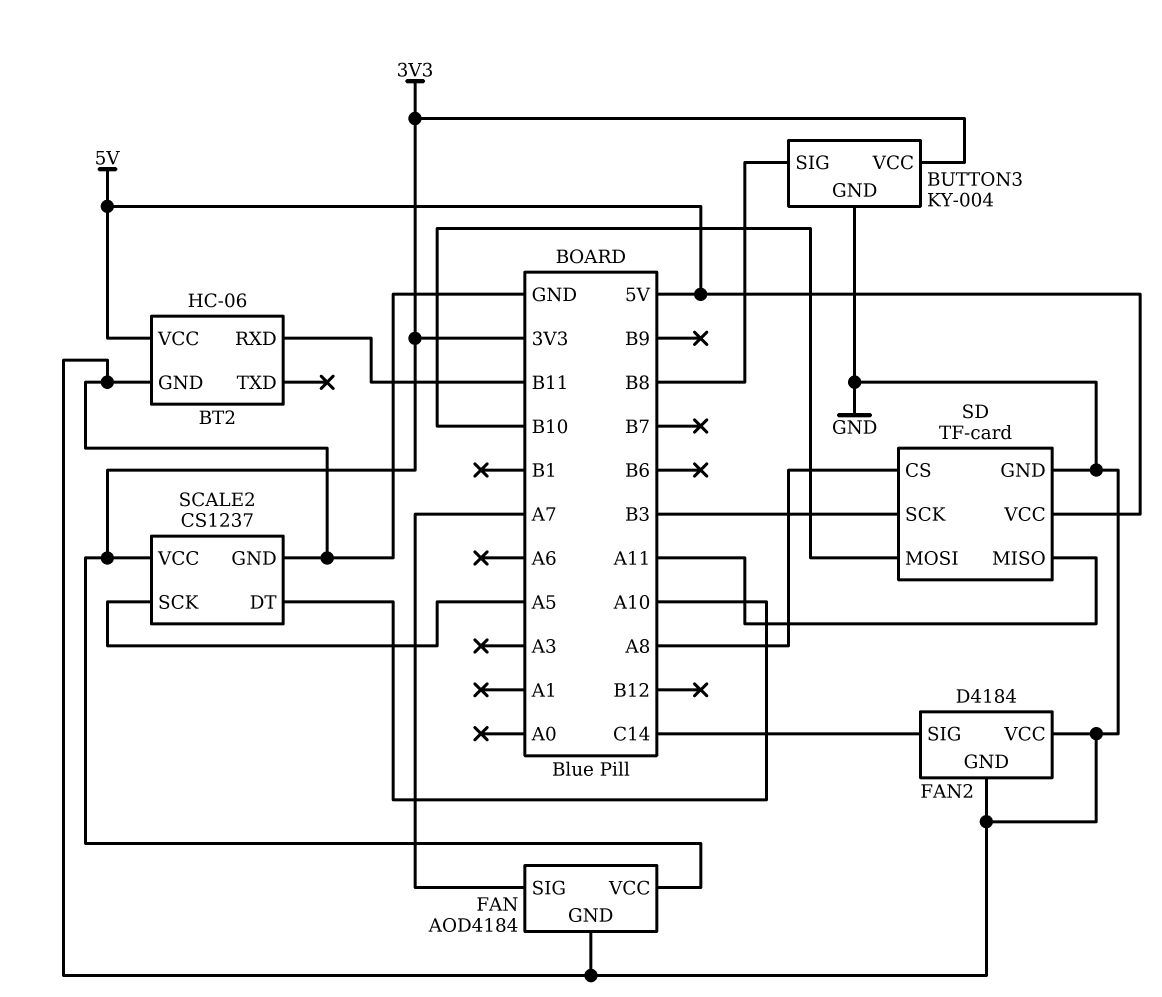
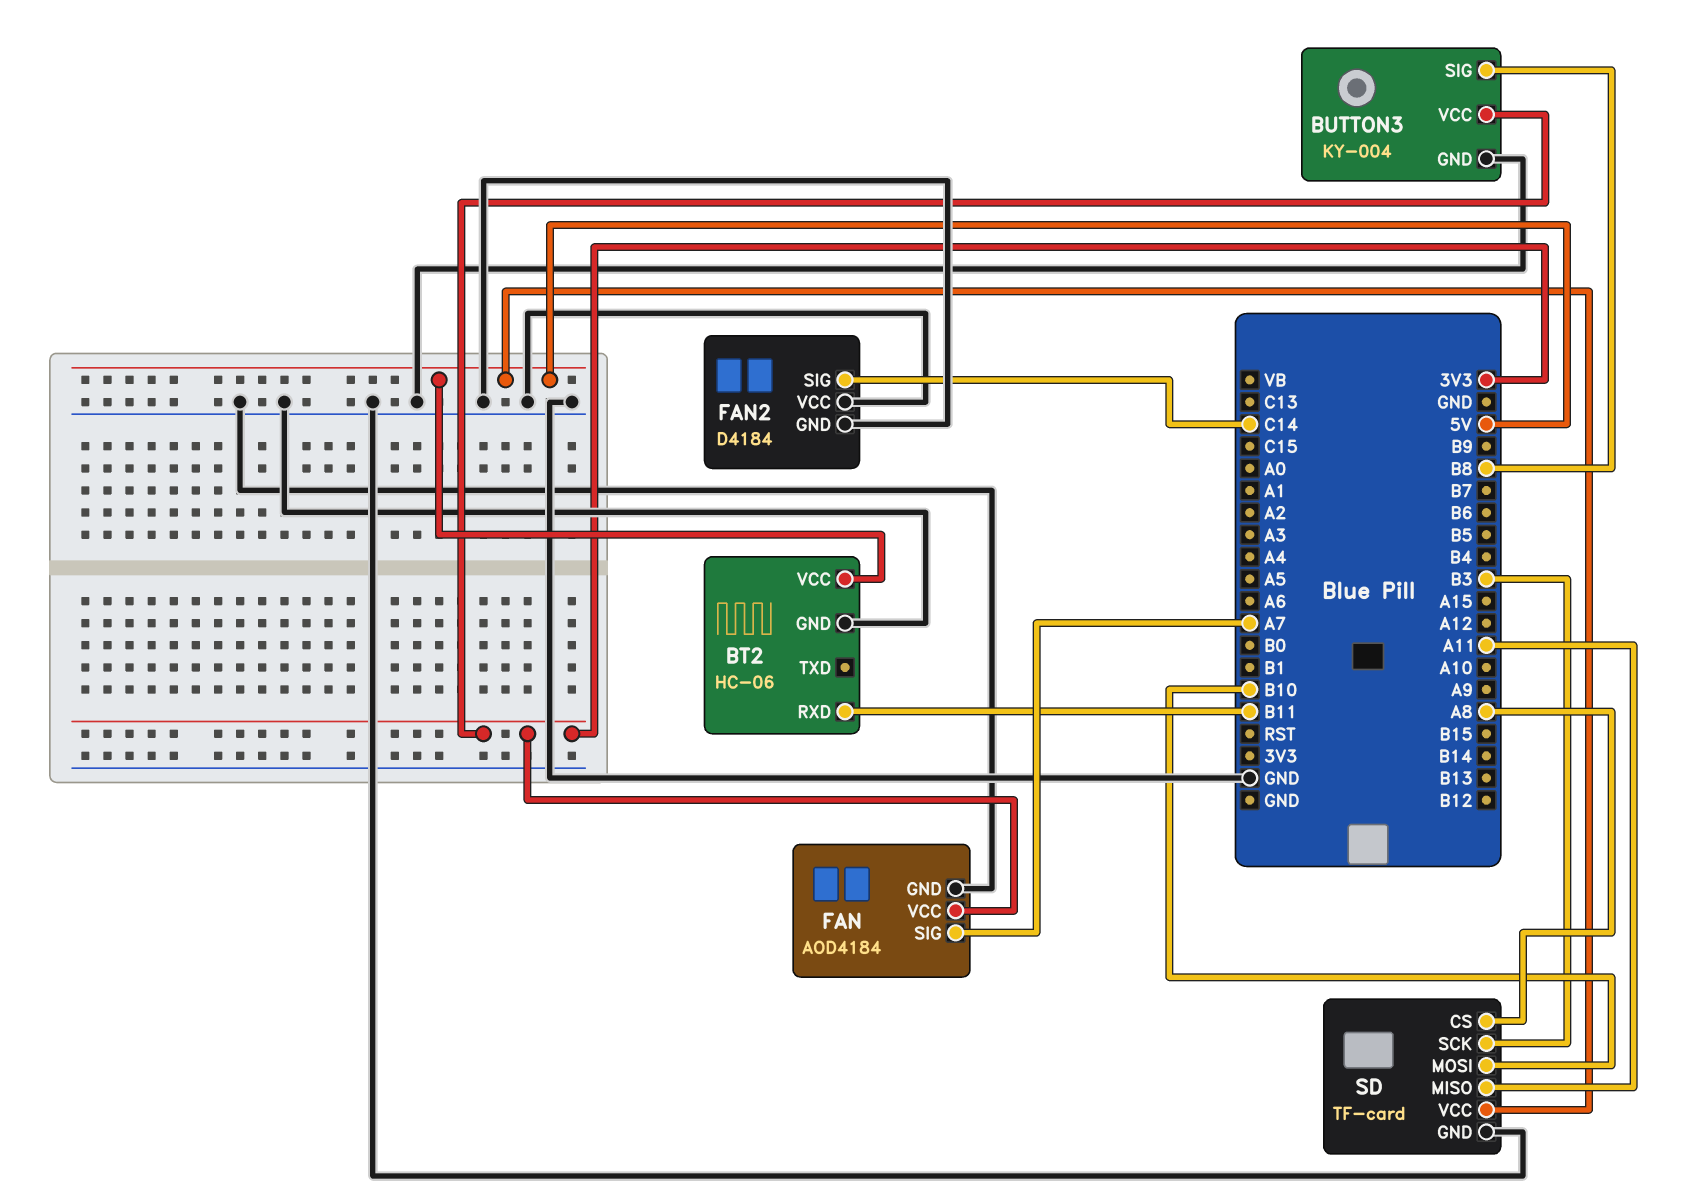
SCALE2: CS1237 -> none
SCALE2 pin DT: A10 -> none
SCALE2 pin GND: GND -> none
SCALE2 pin SCK: A5 -> none
SCALE2 pin VCC: 3V3 -> none

